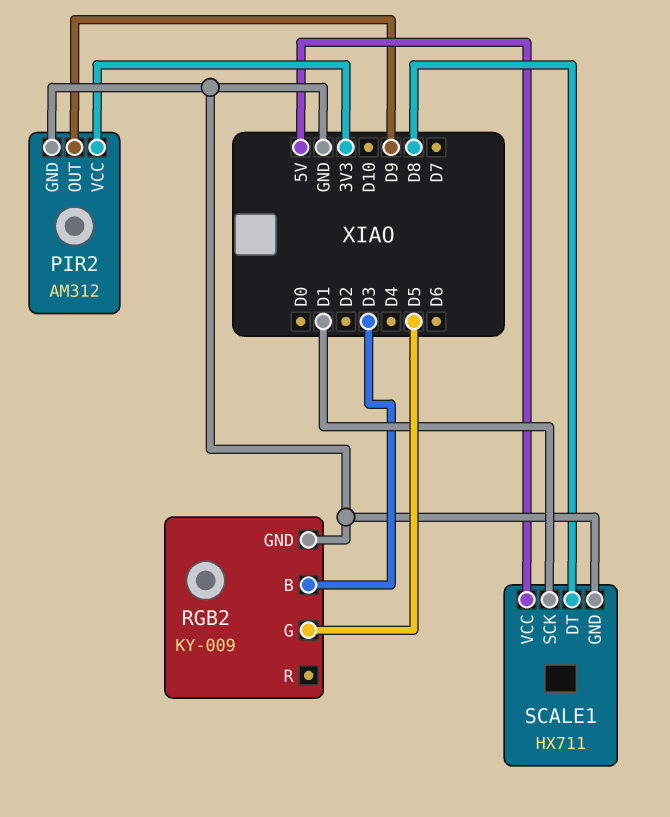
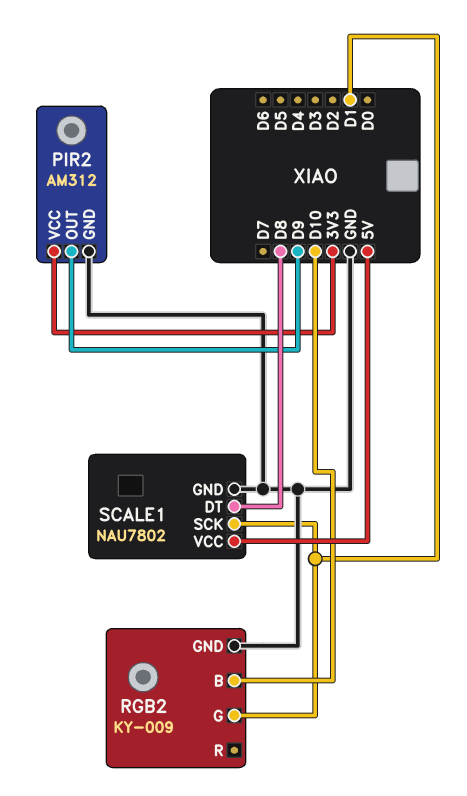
RGB2 pin B: D3 -> D10
RGB2 pin G: D5 -> D1
SCALE1: HX711 -> NAU7802

